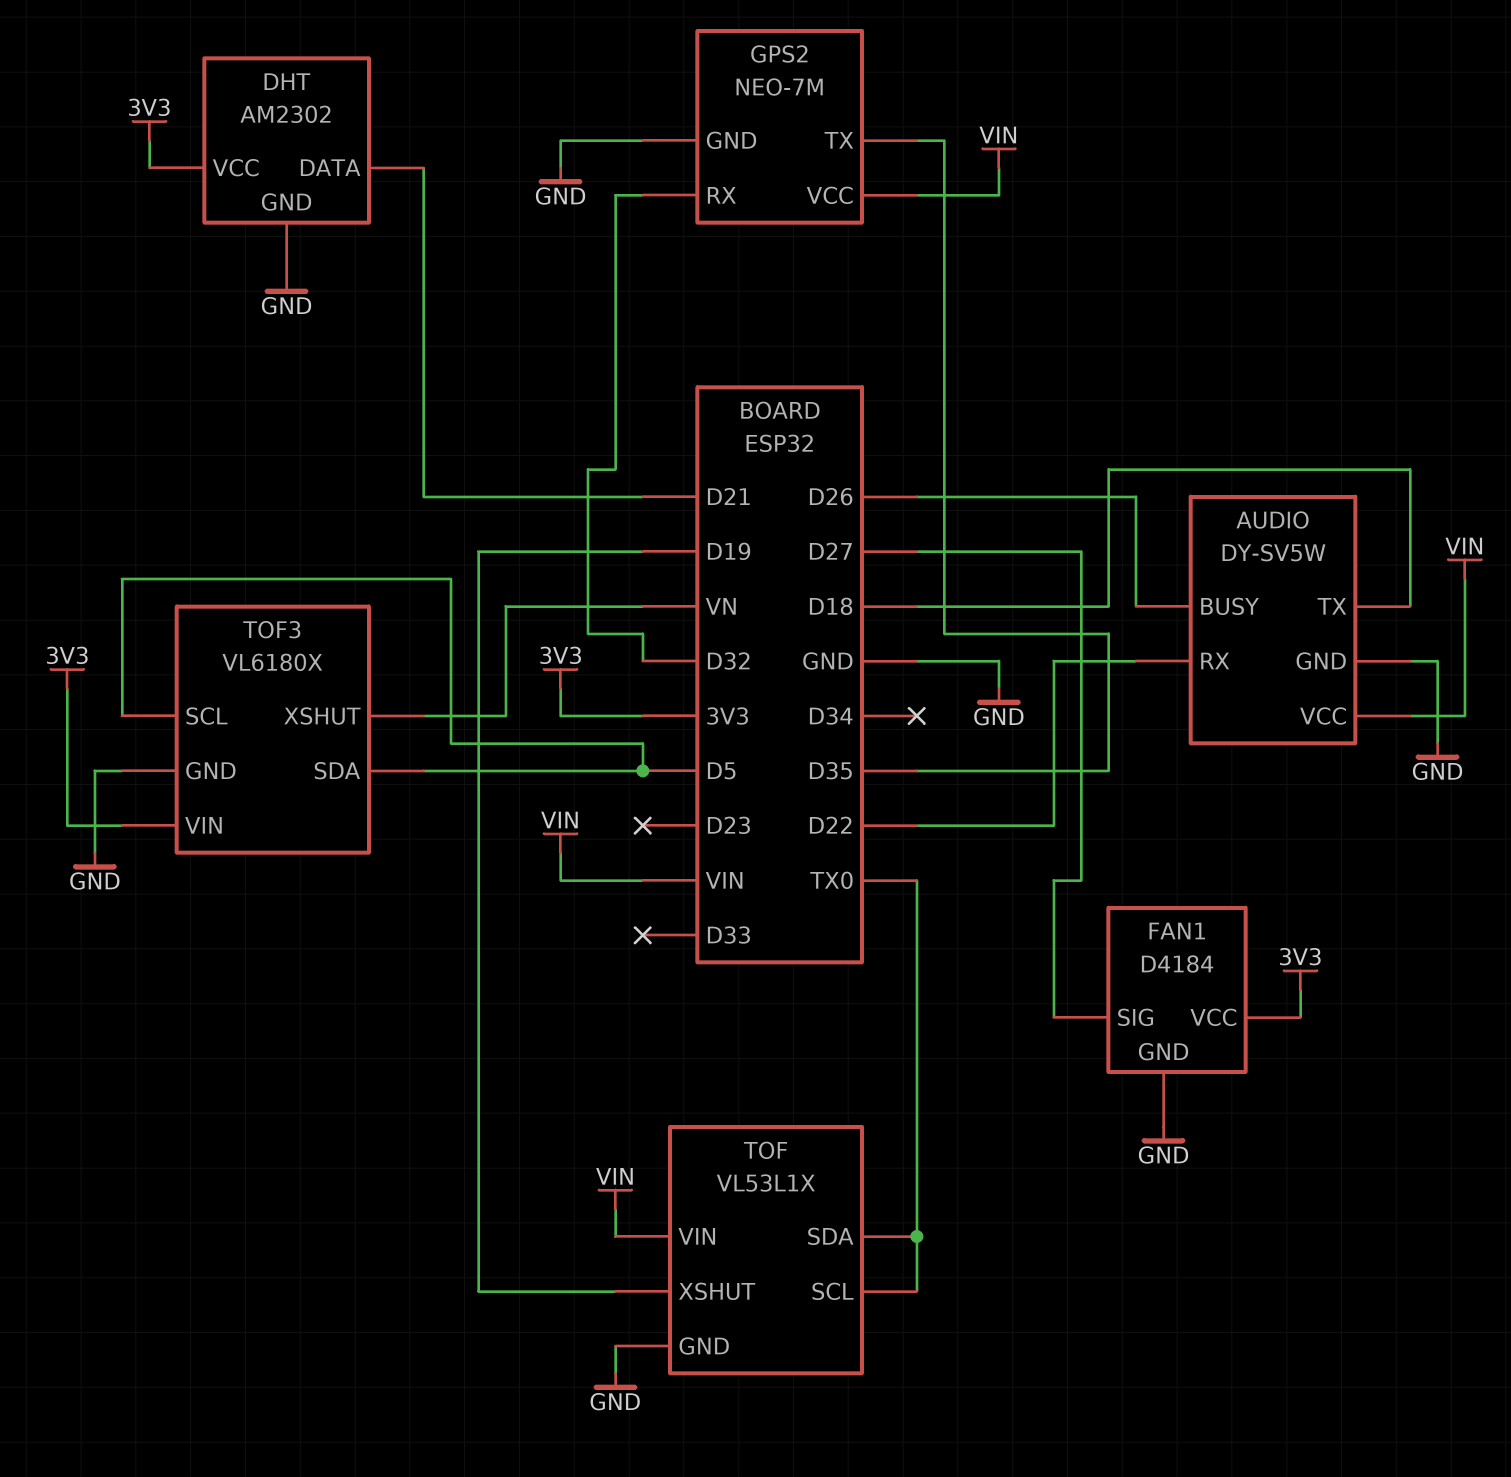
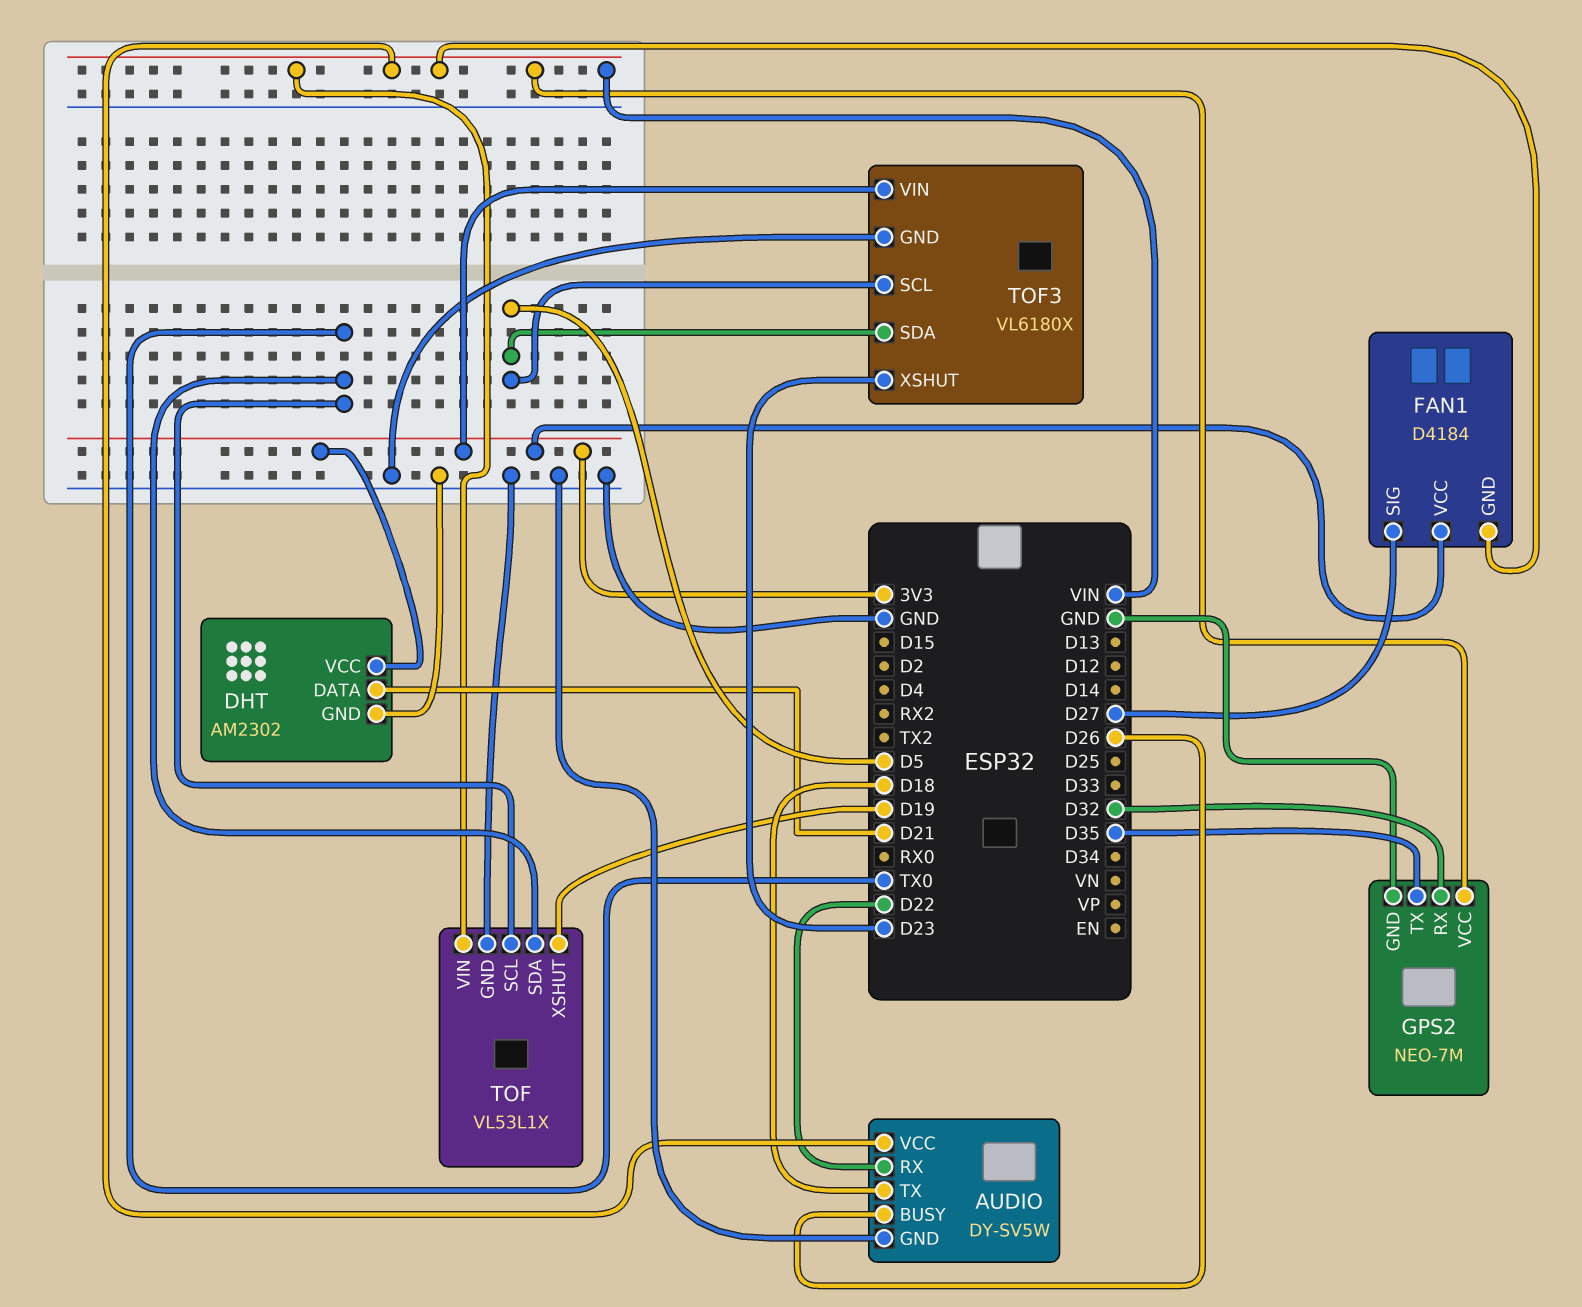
FAN1 pin GND: GND -> VIN
TOF3 pin XSHUT: VN -> D23

